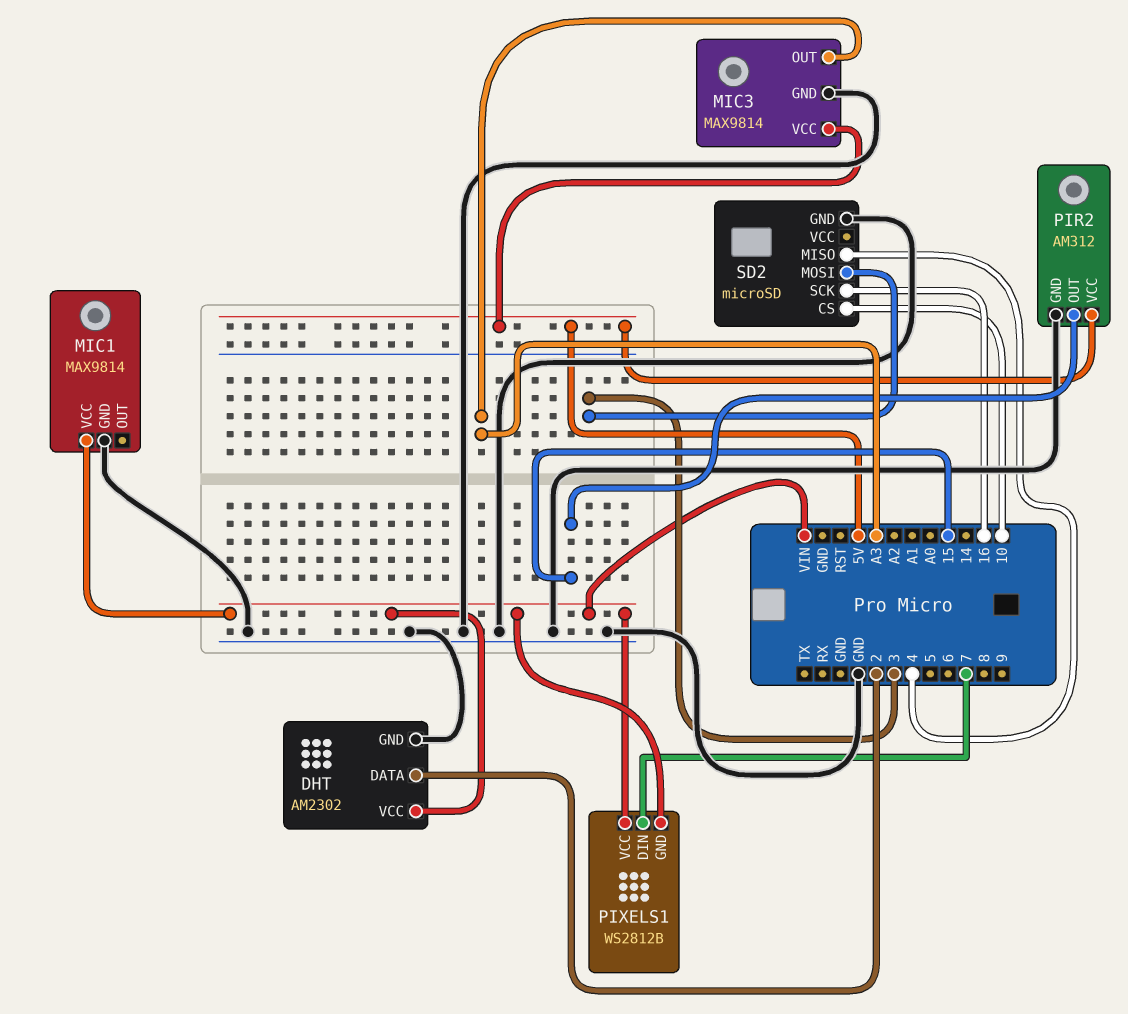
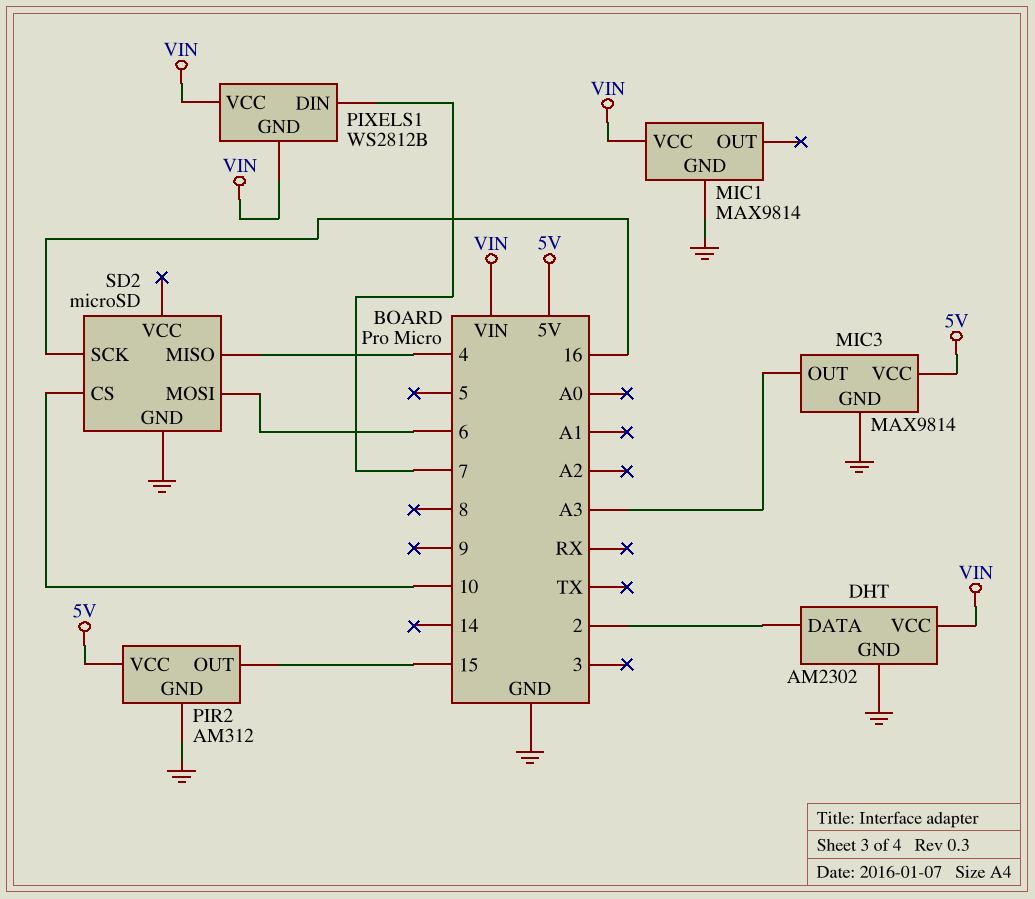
SD2 pin MOSI: 3 -> 6

